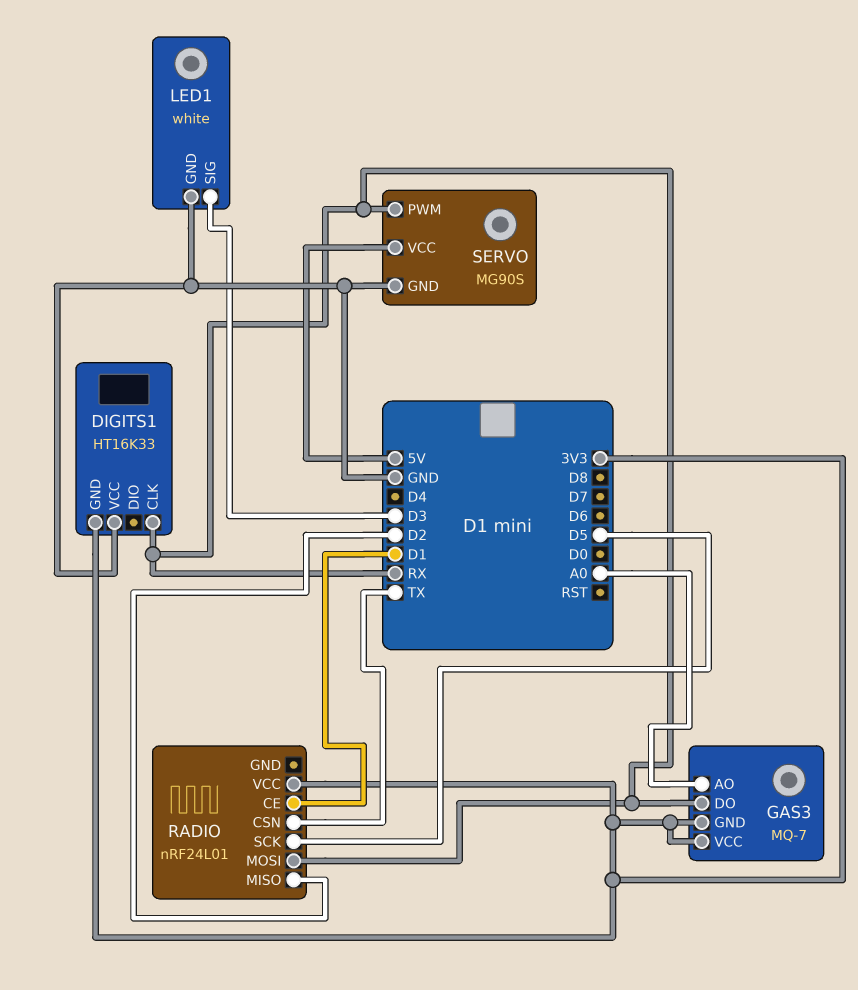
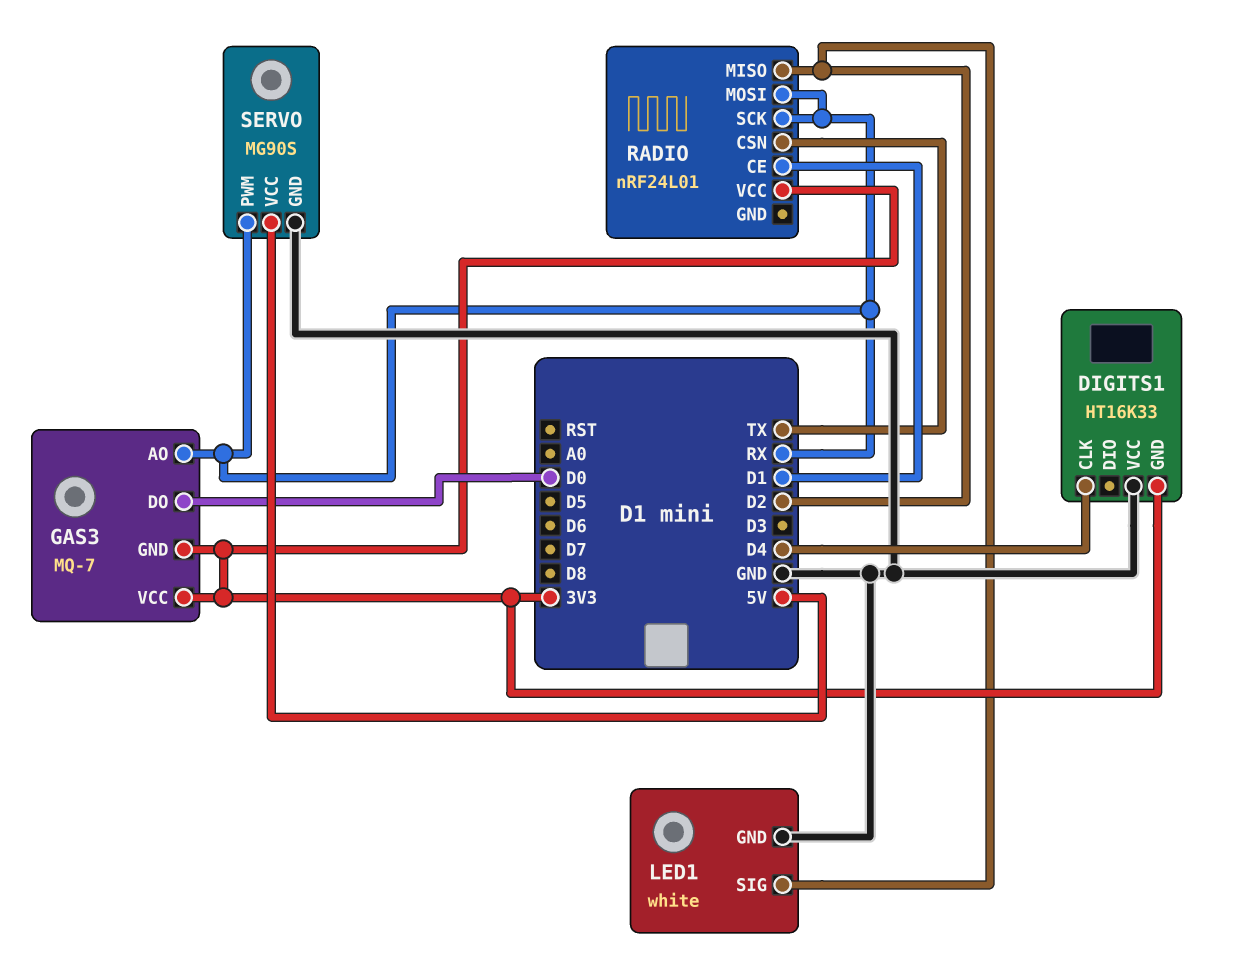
DIGITS1 pin CLK: RX -> D4
GAS3 pin AO: A0 -> RX
GAS3 pin DO: RX -> D0
LED1 pin SIG: D3 -> D2
RADIO pin SCK: D5 -> RX

